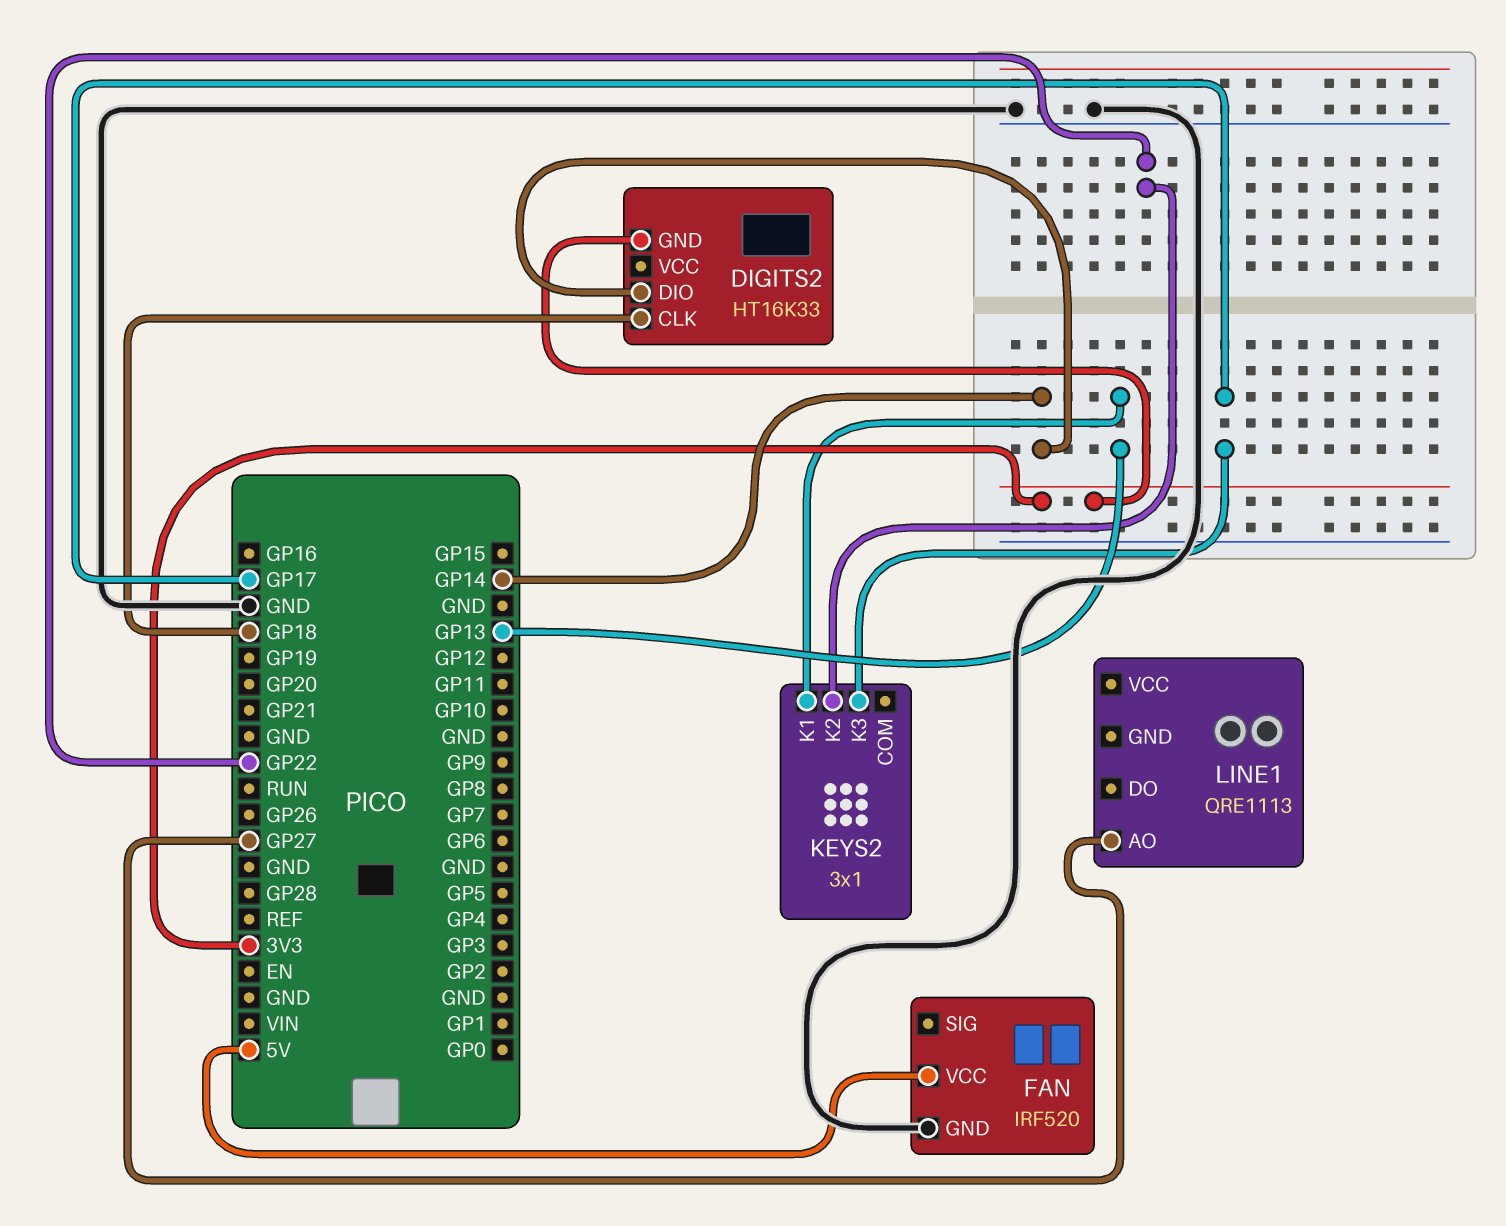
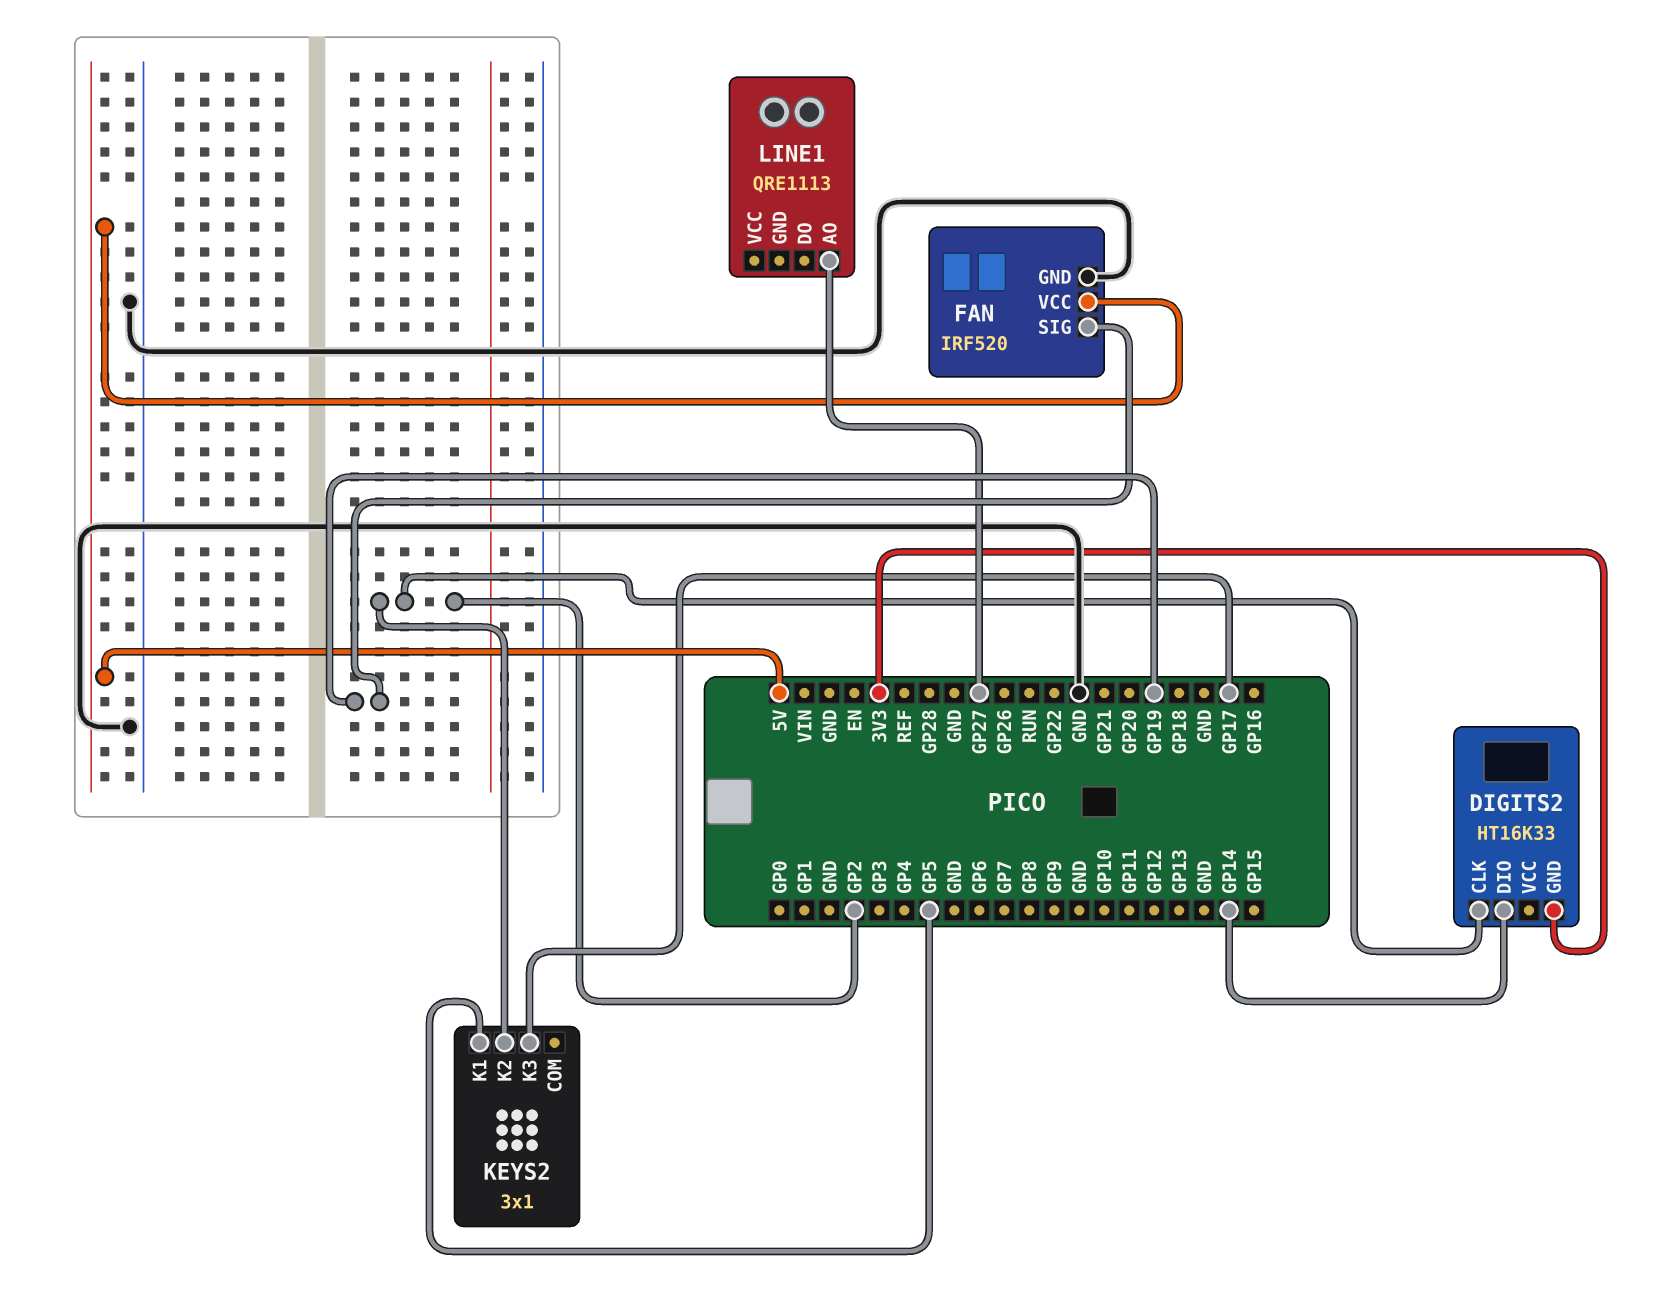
DIGITS2 pin CLK: GP18 -> GP2
FAN pin SIG: none -> GP19
KEYS2 pin K1: GP13 -> GP5
KEYS2 pin K2: GP22 -> GP2

